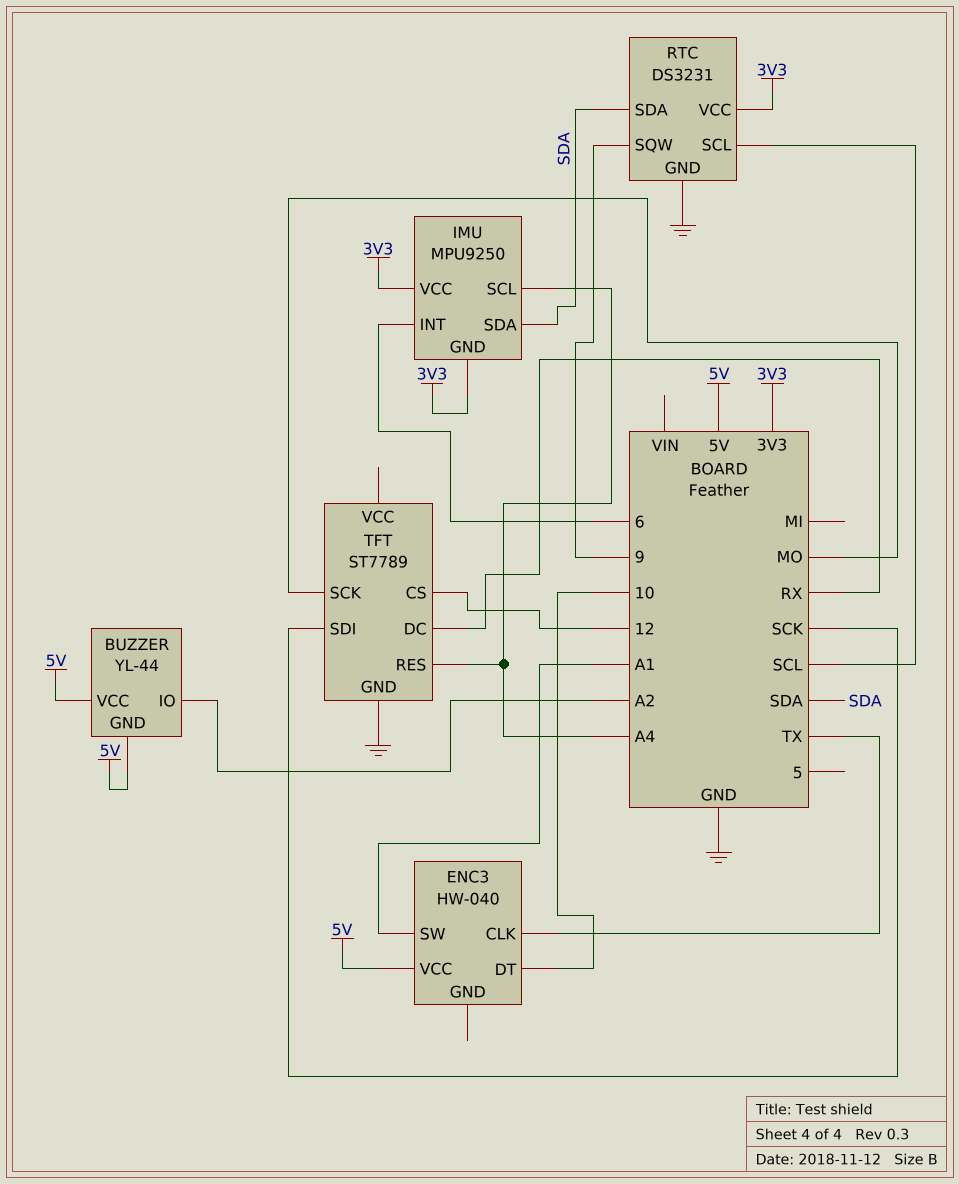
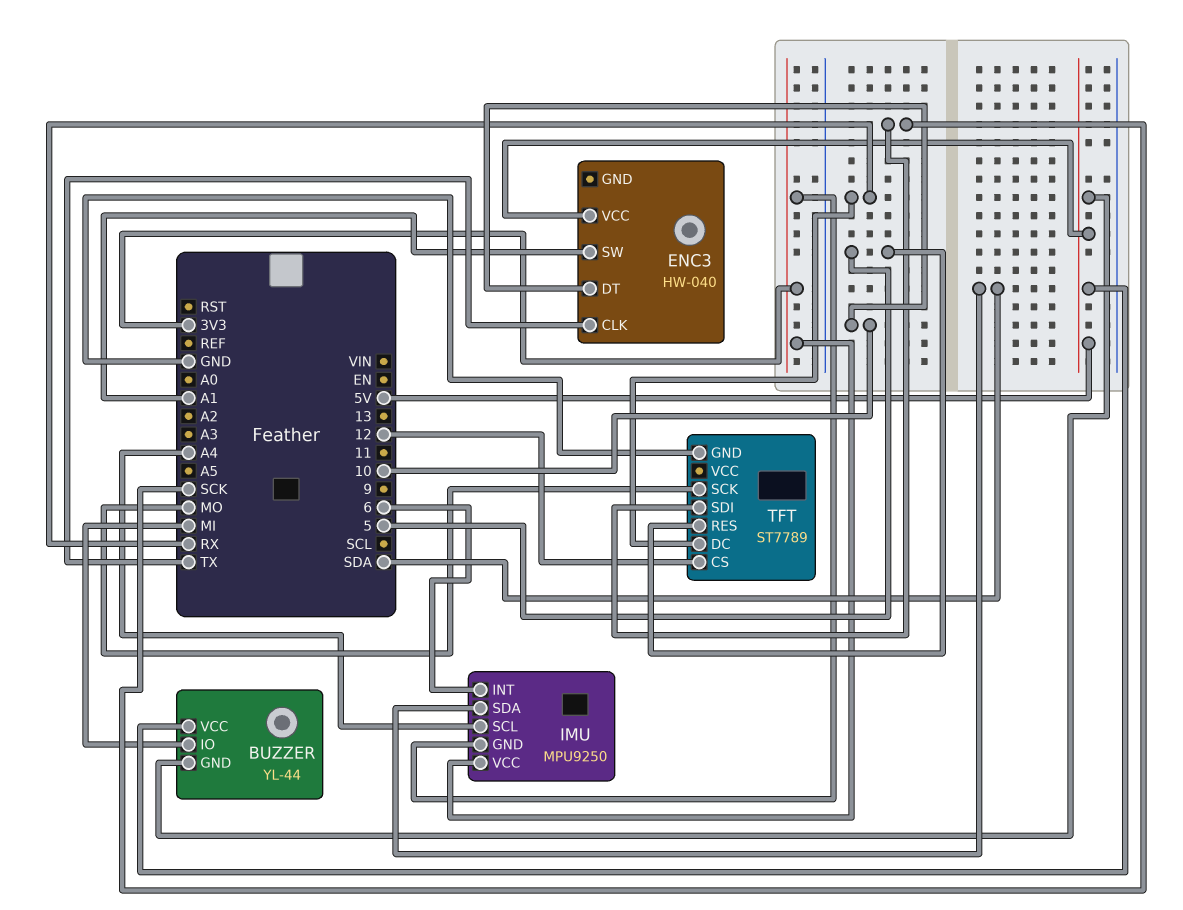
BUZZER pin IO: A2 -> MI
RTC: DS3231 -> none
RTC pin GND: GND -> none
RTC pin SCL: SCL -> none
RTC pin SDA: SDA -> none
RTC pin SQW: 9 -> none
RTC pin VCC: 3V3 -> none
TFT pin RES: A4 -> 5

